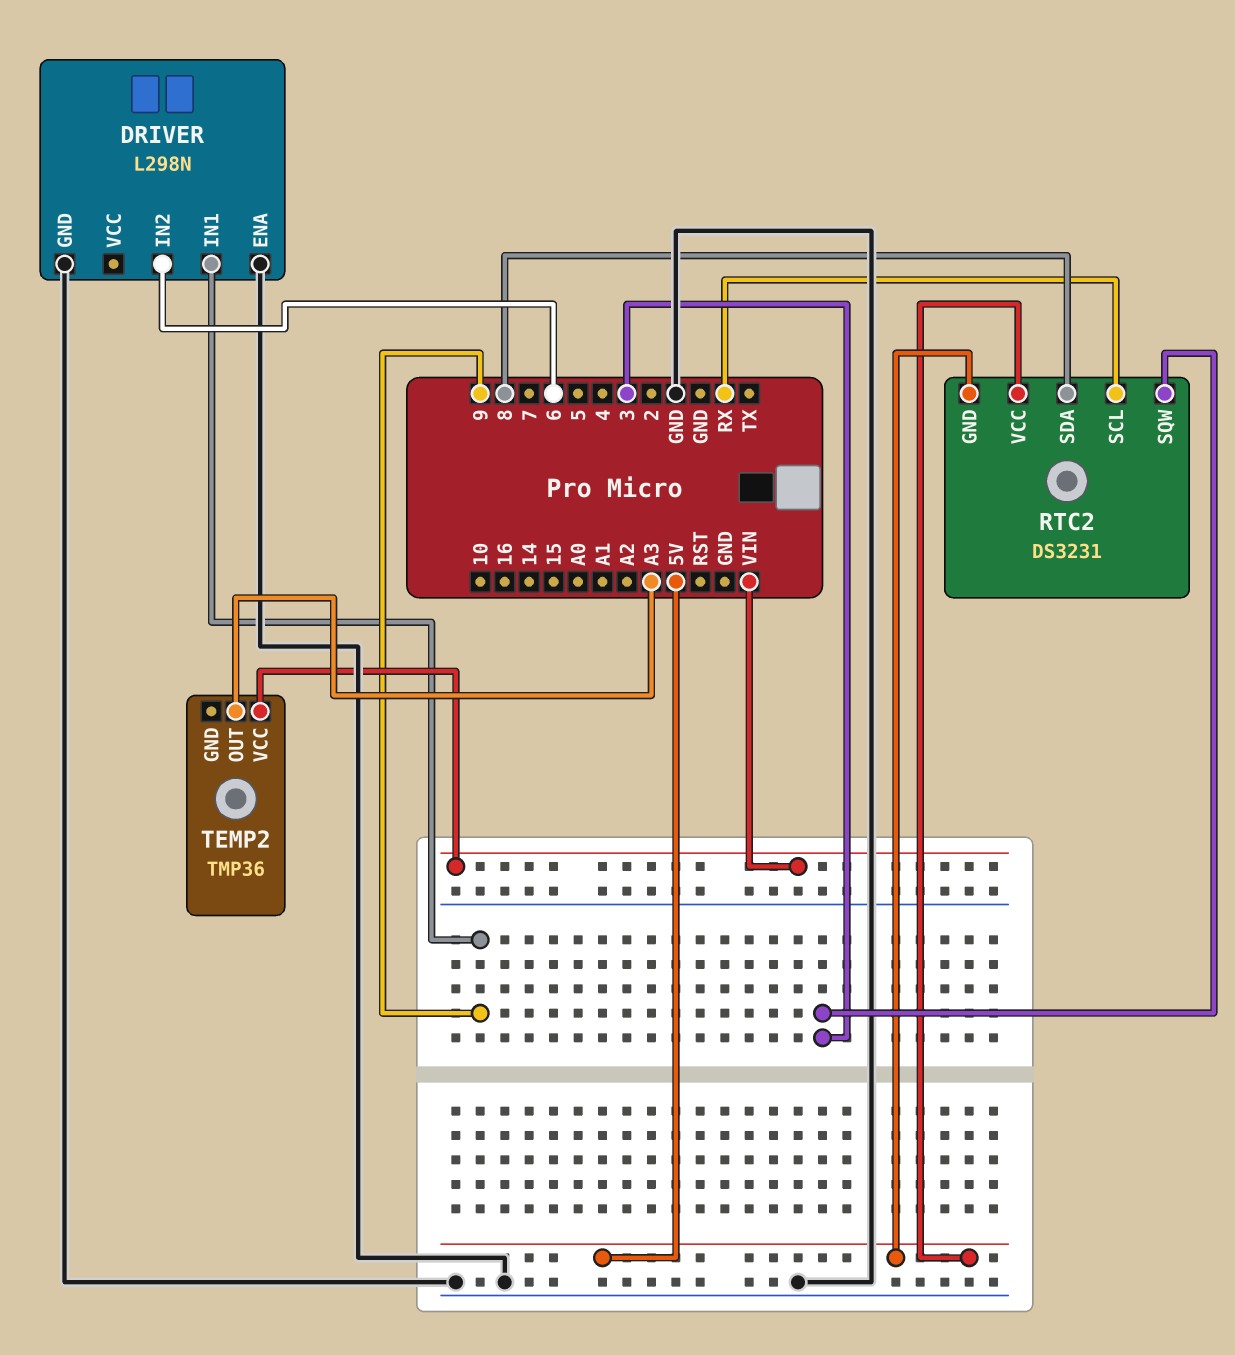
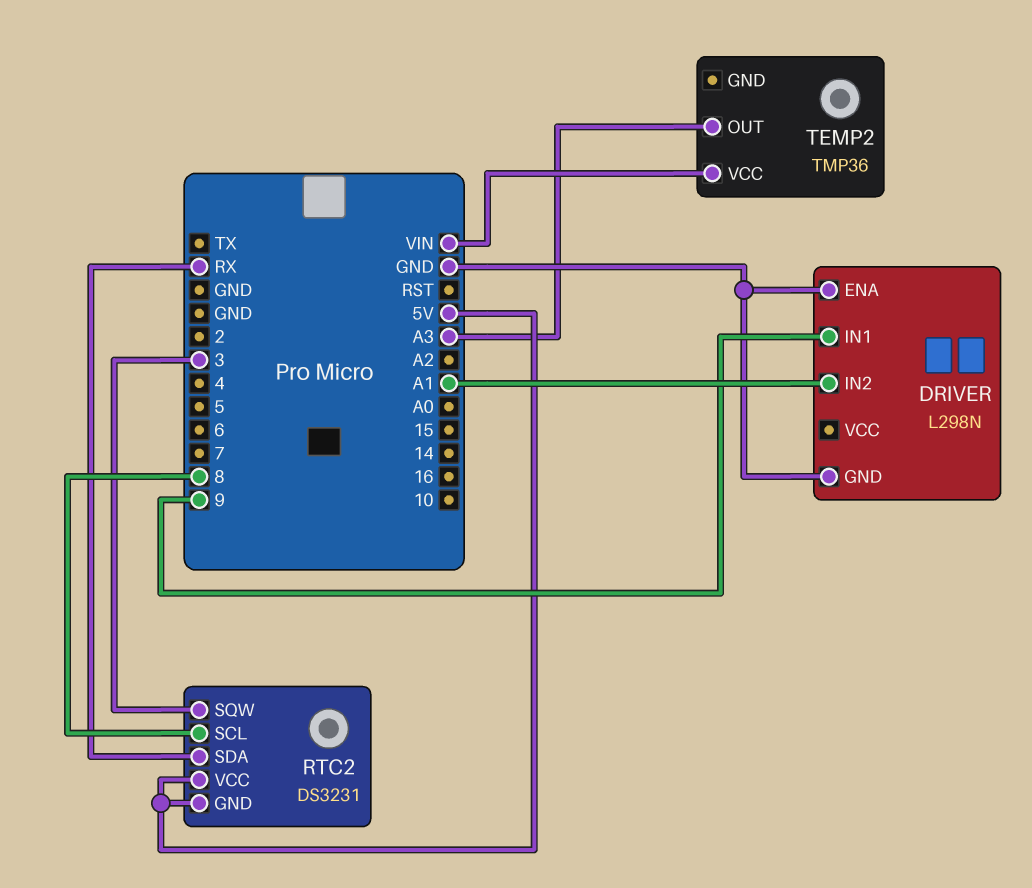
DRIVER pin IN2: 6 -> A1
RTC2 pin SCL: RX -> 8
RTC2 pin SDA: 8 -> RX

